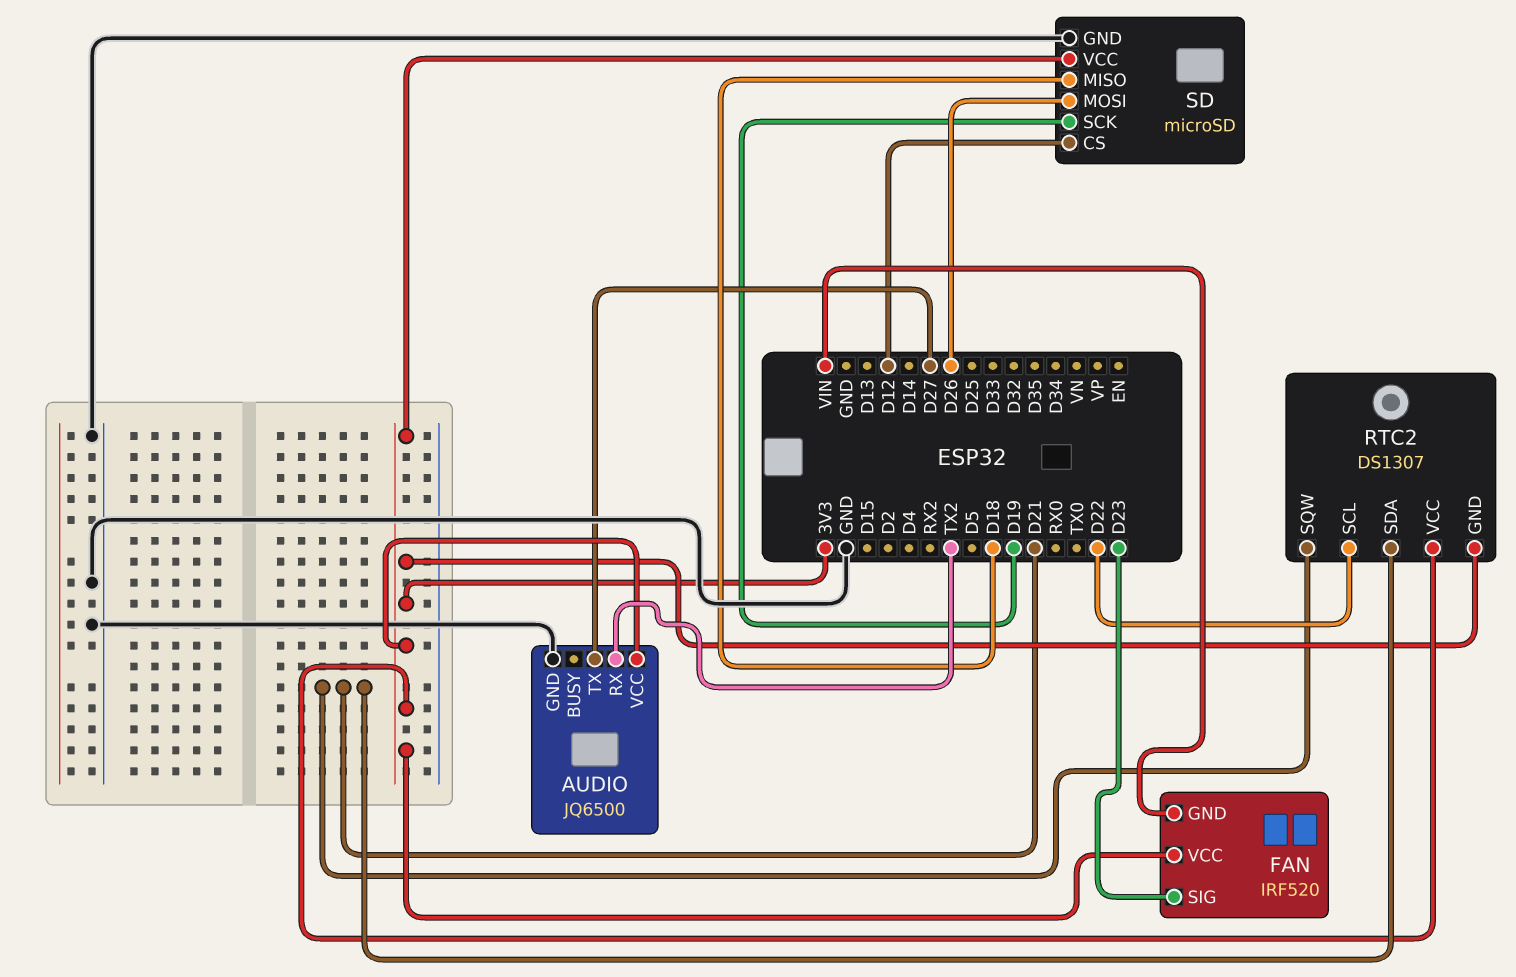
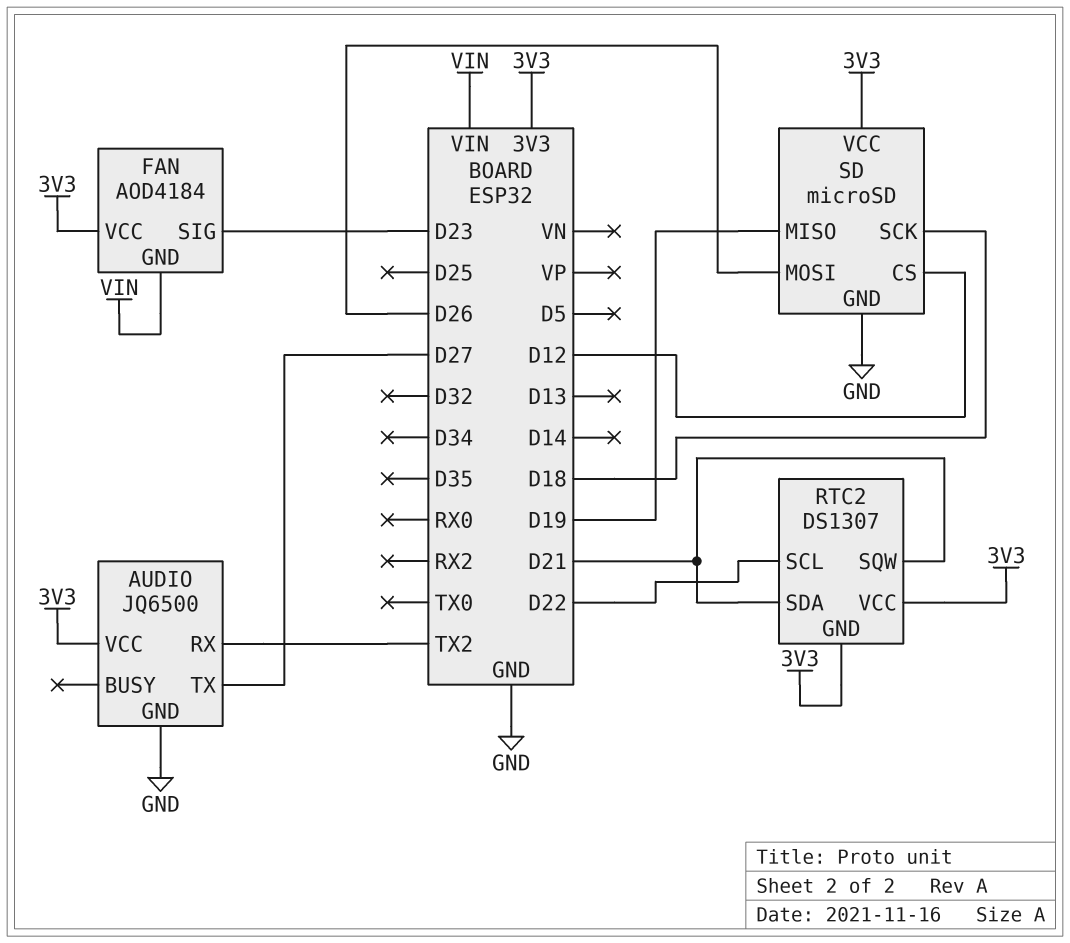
FAN: IRF520 -> AOD4184
SD pin MISO: D18 -> D19
SD pin SCK: D19 -> D18

